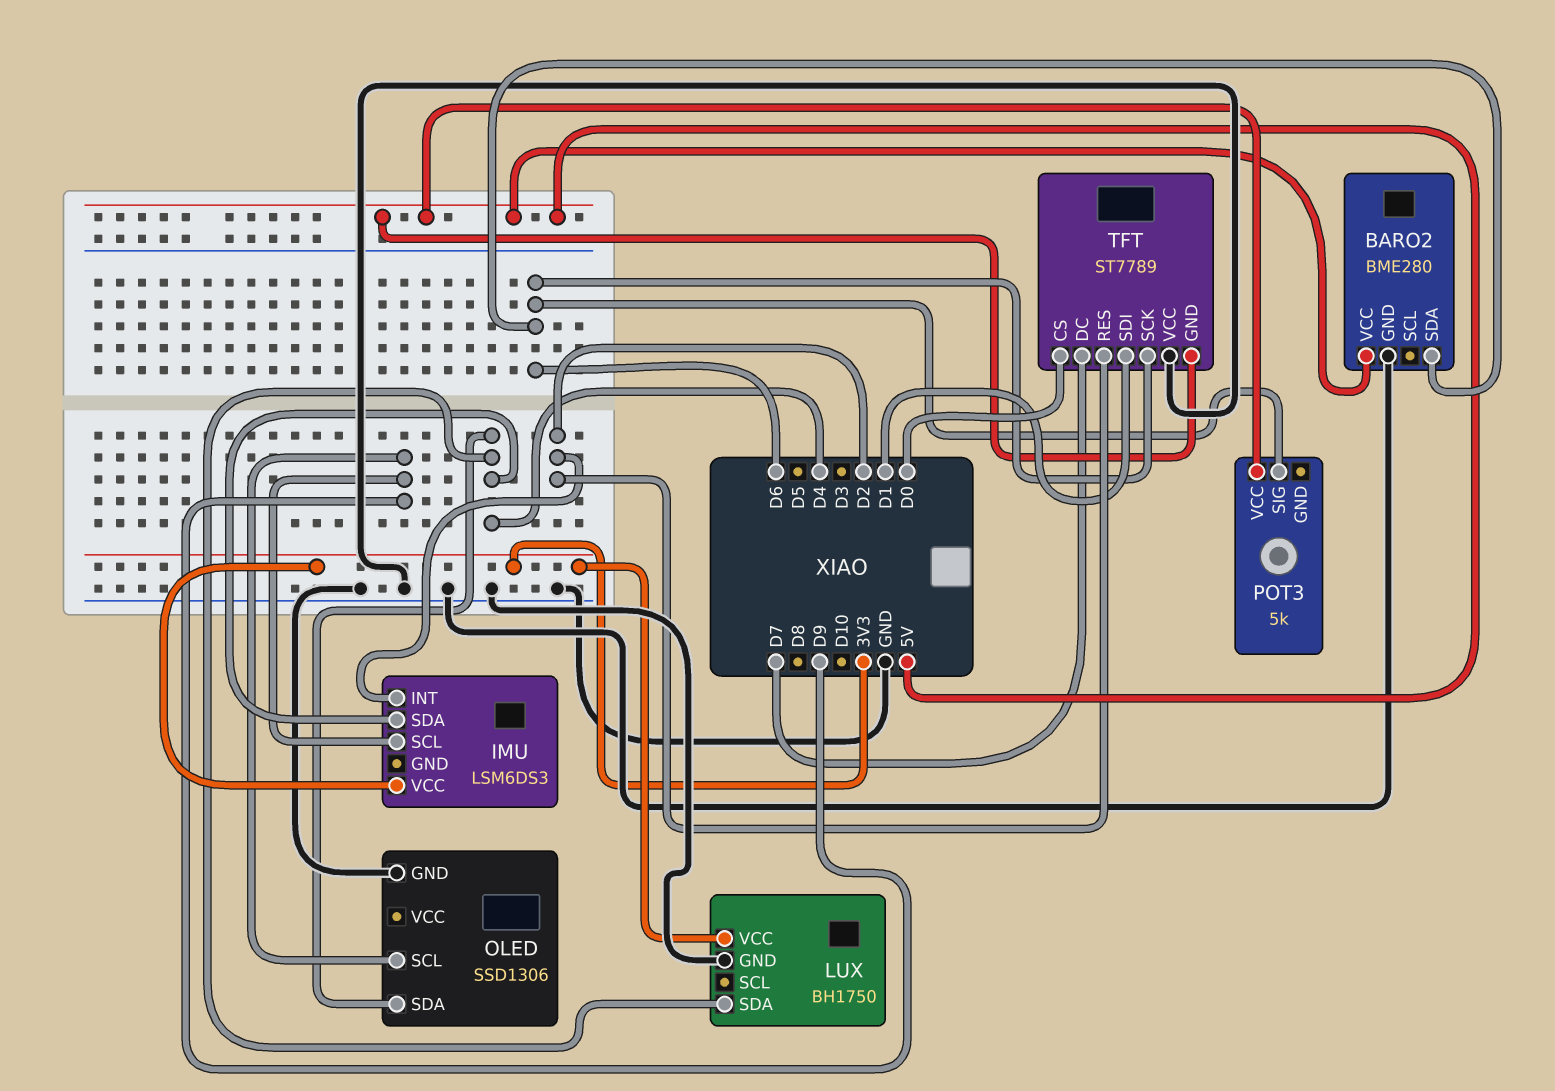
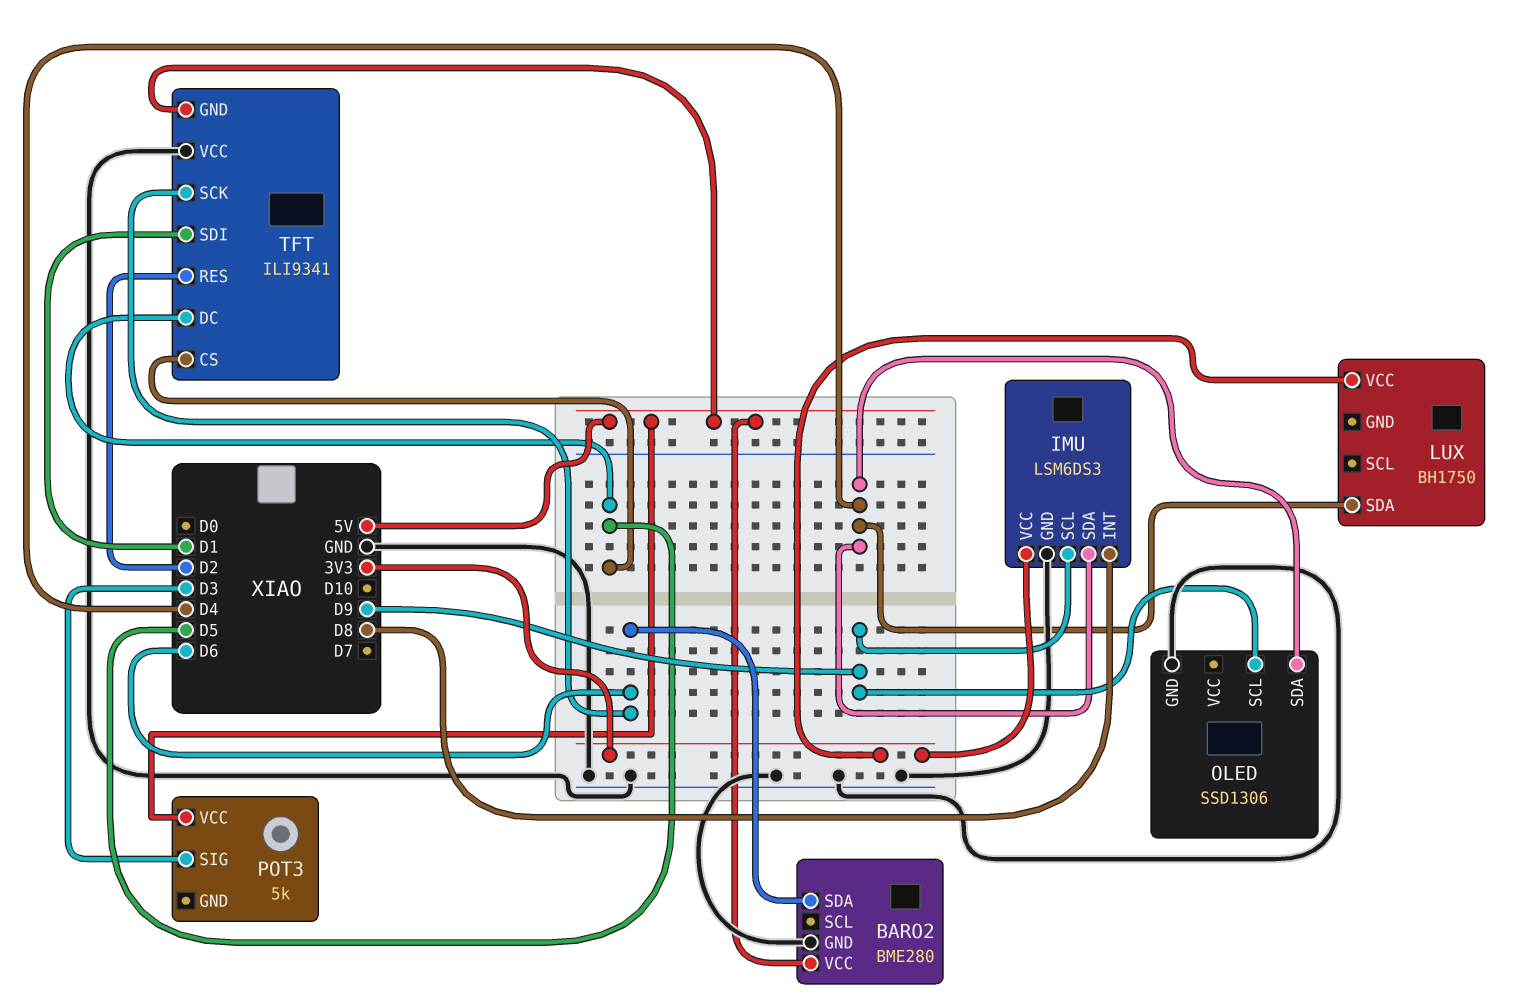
IMU pin GND: none -> GND
IMU pin INT: D2 -> D8
LUX pin GND: GND -> none
POT3 pin SIG: D6 -> D3
TFT: ST7789 -> ILI9341
TFT pin CS: D0 -> D5
TFT pin DC: D7 -> D5

